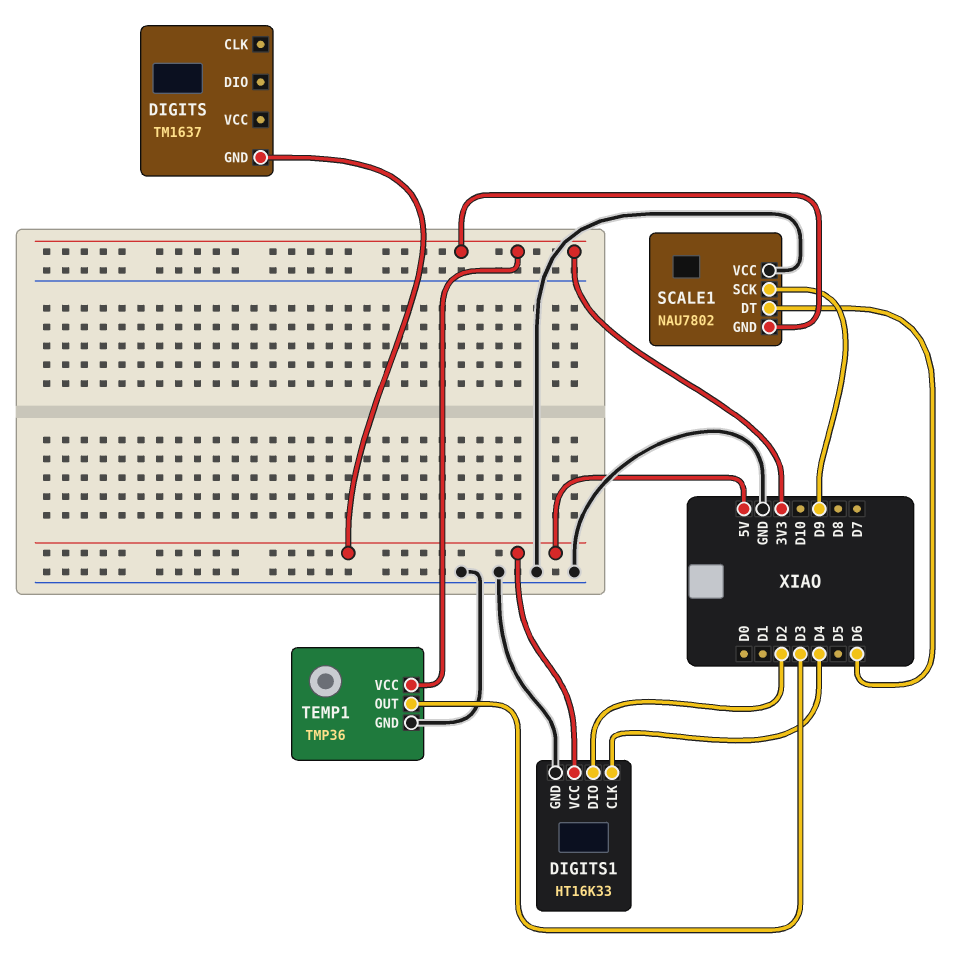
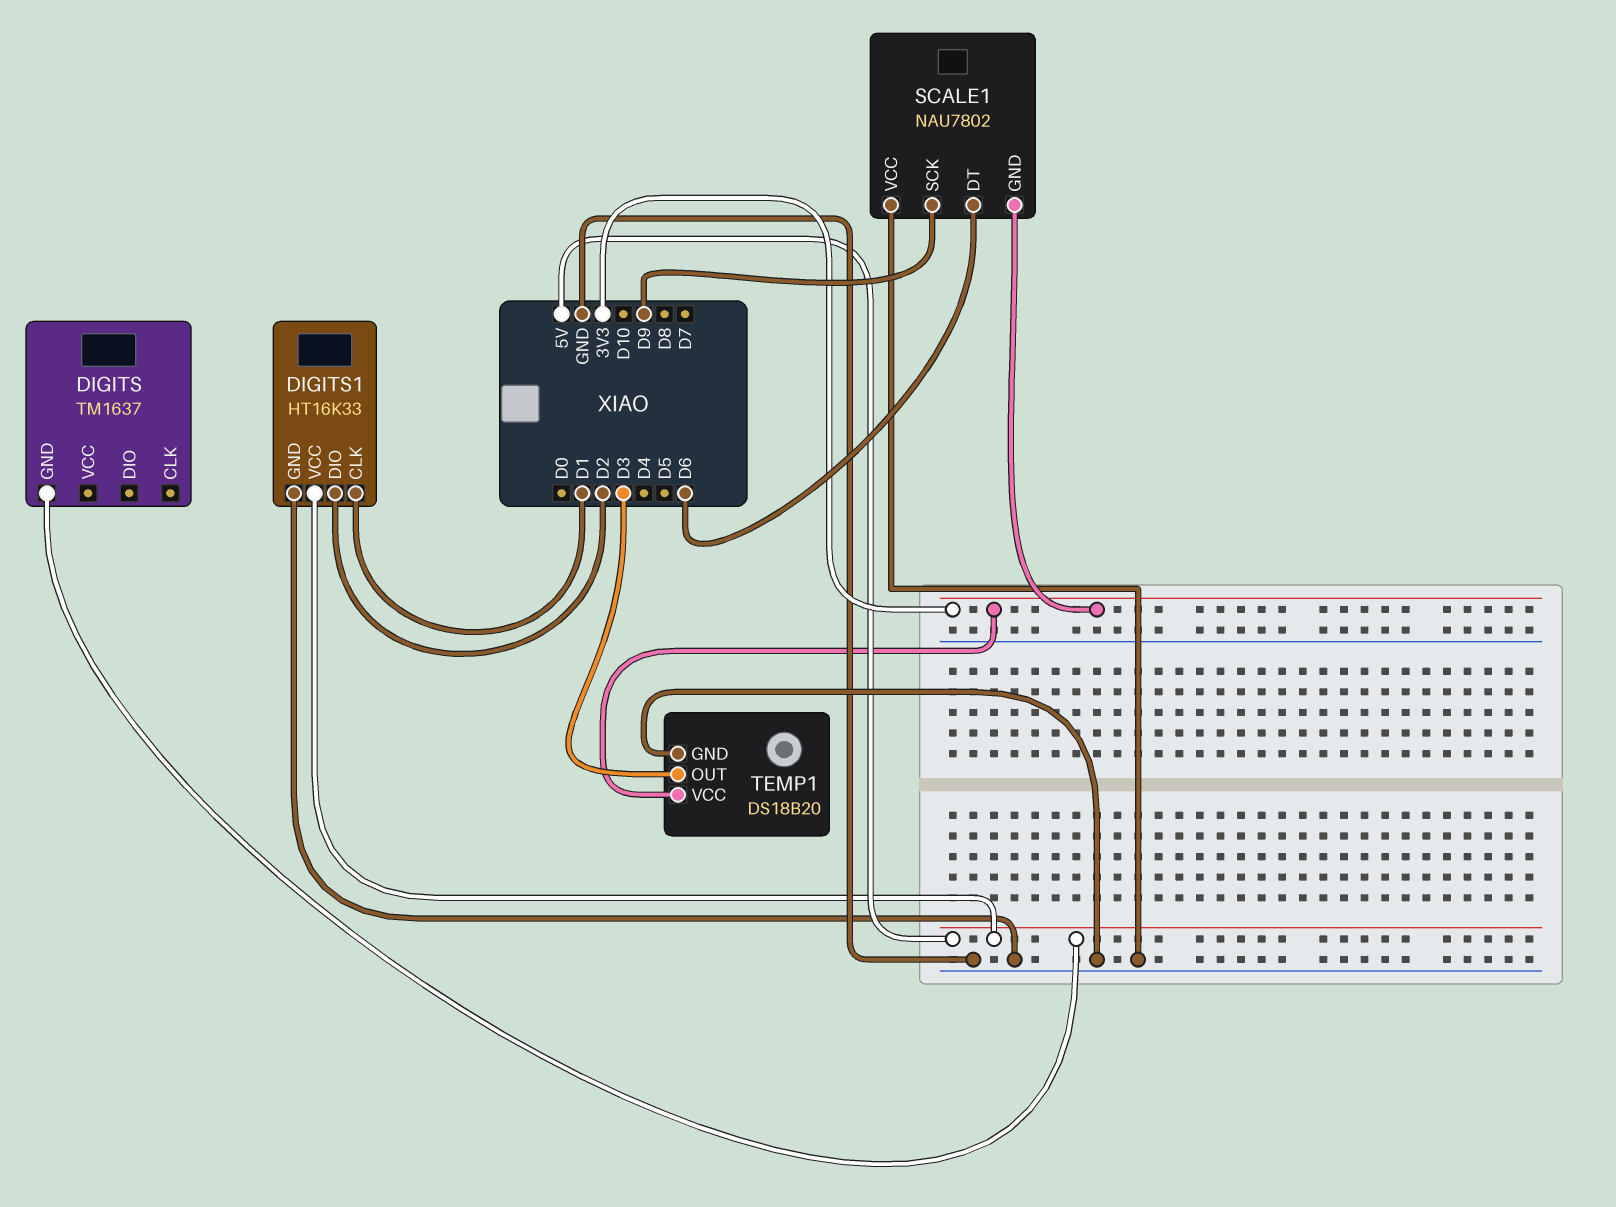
DIGITS1 pin CLK: D4 -> D1
TEMP1: TMP36 -> DS18B20

